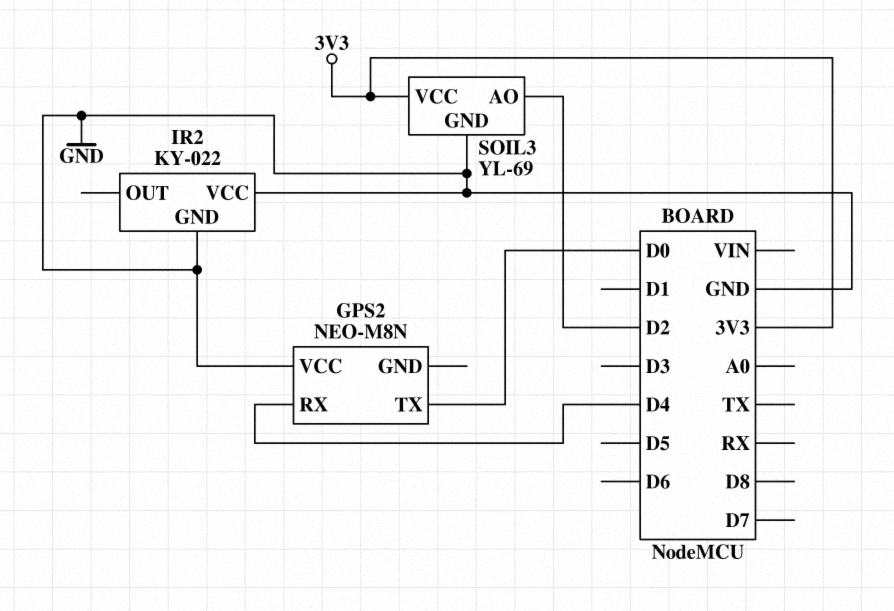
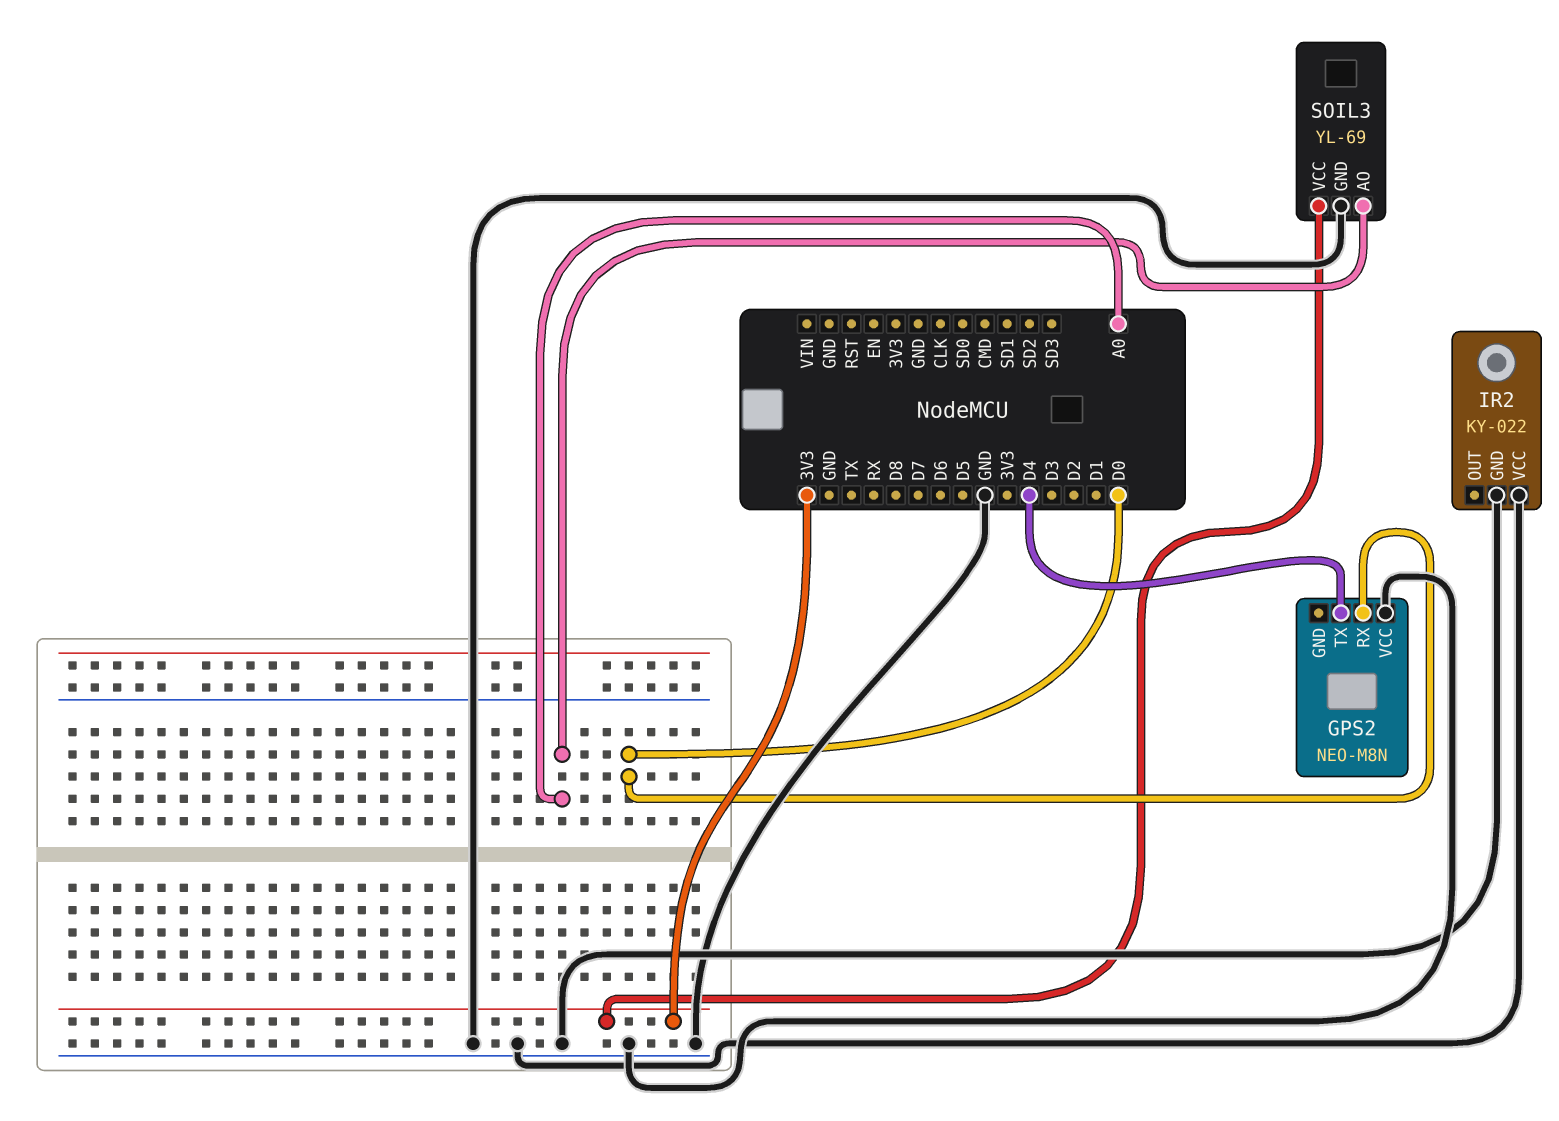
GPS2 pin RX: D4 -> D0
GPS2 pin TX: D0 -> D4
SOIL3 pin AO: D2 -> A0

